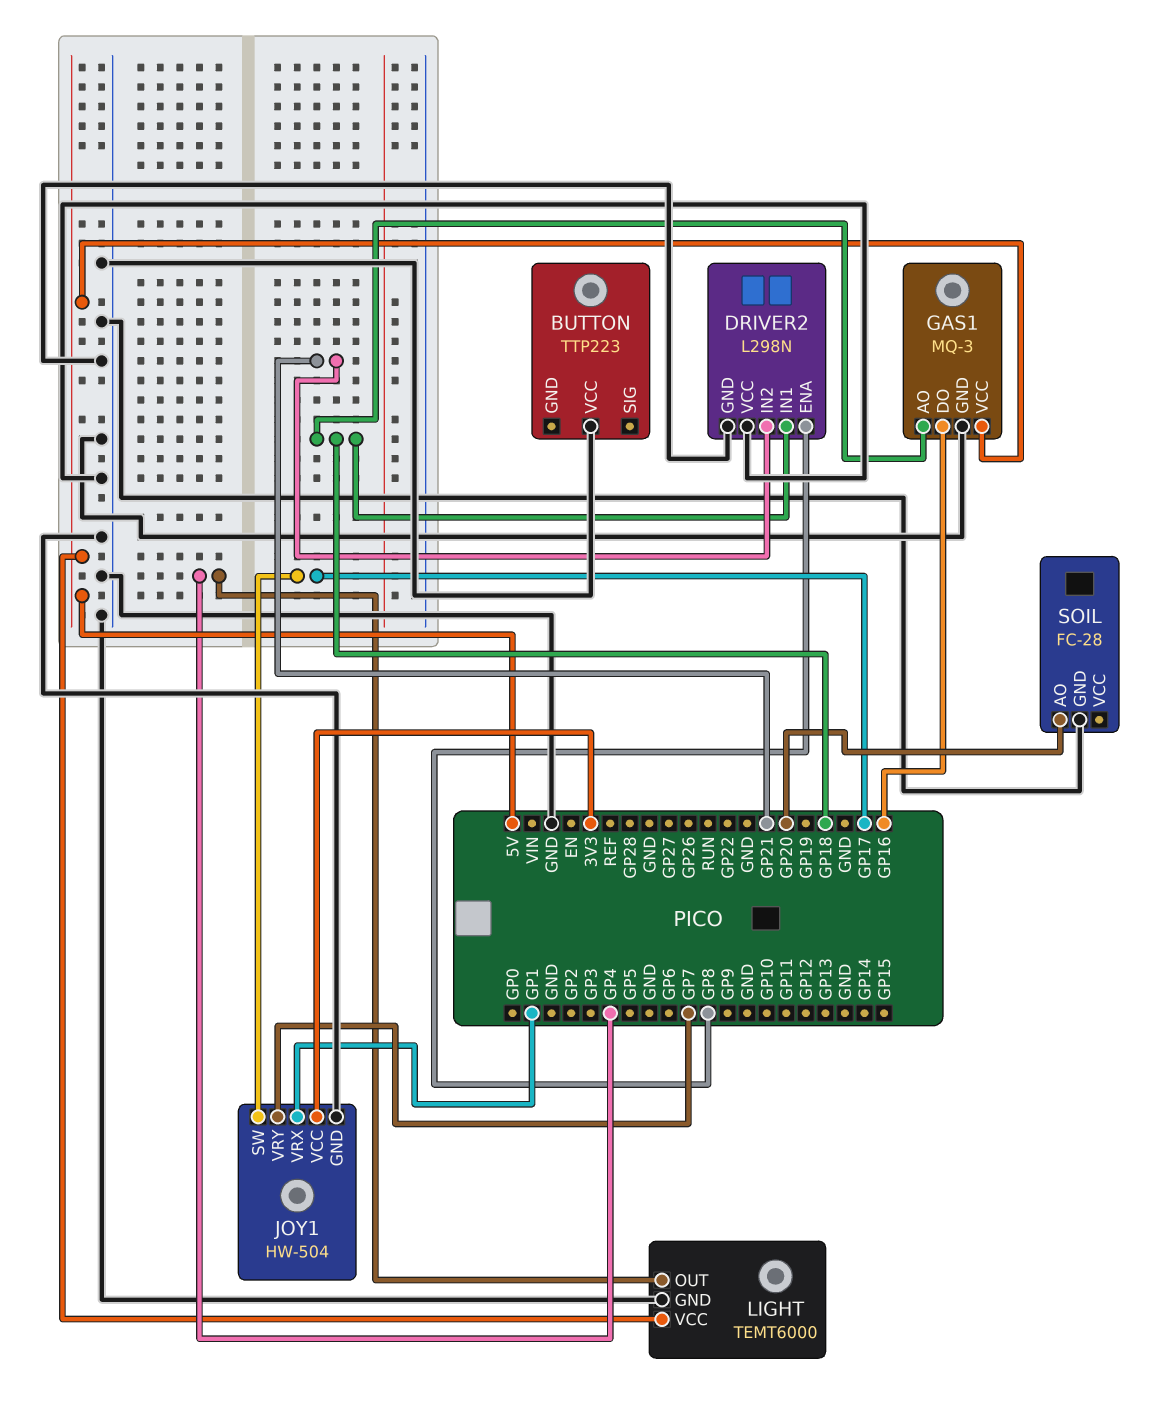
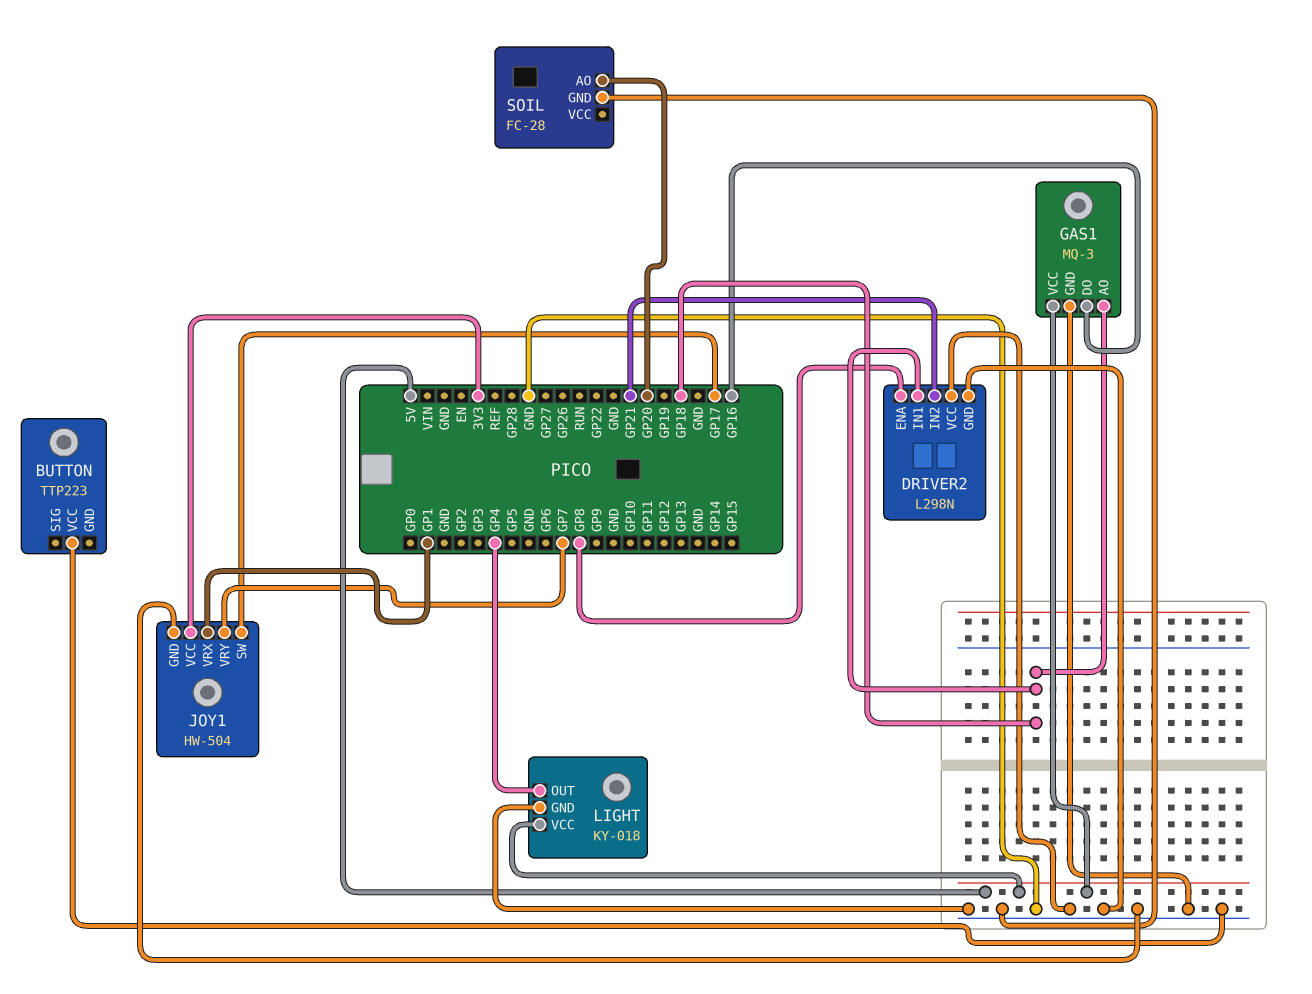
LIGHT: TEMT6000 -> KY-018

